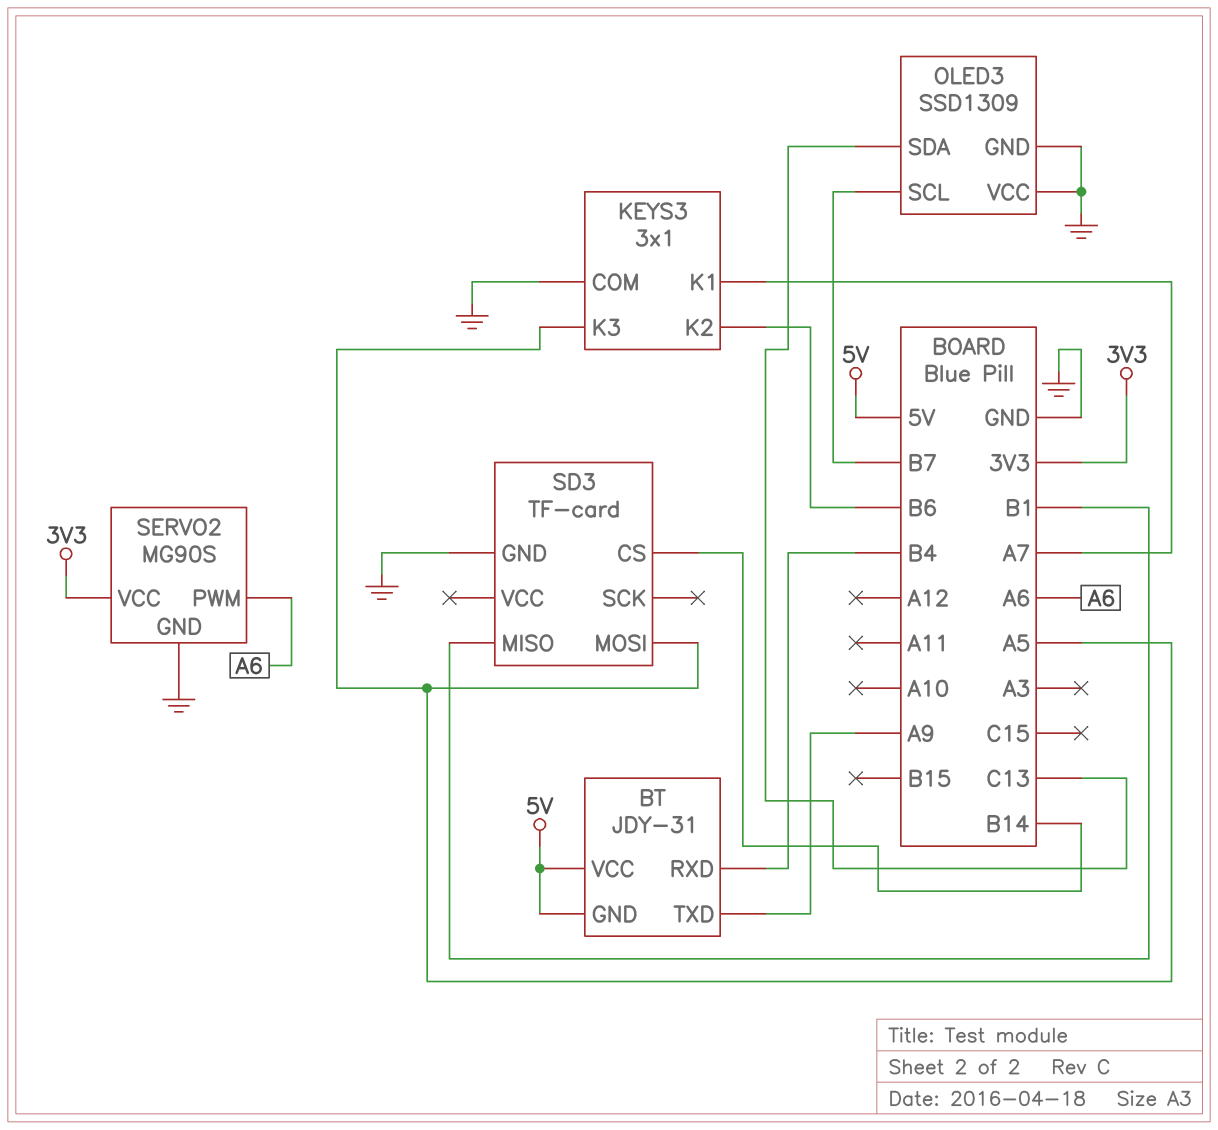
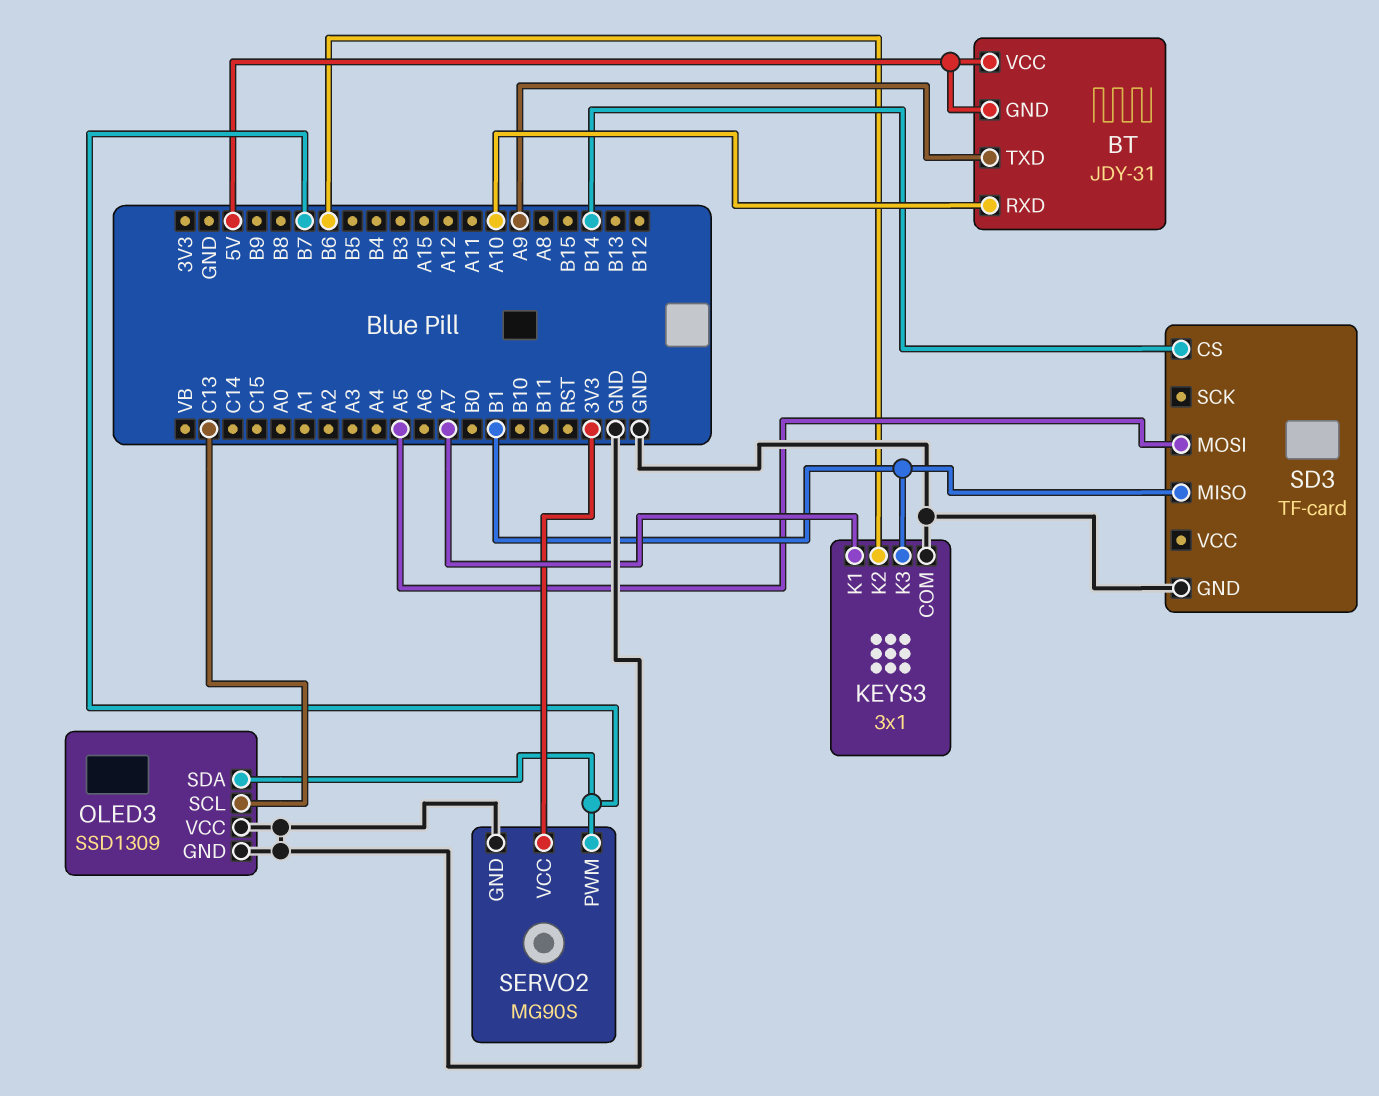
BT pin RXD: B4 -> A10
KEYS3 pin K3: A5 -> B1
OLED3 pin SCL: B7 -> C13
OLED3 pin SDA: C13 -> B7
SERVO2 pin PWM: A6 -> B7

